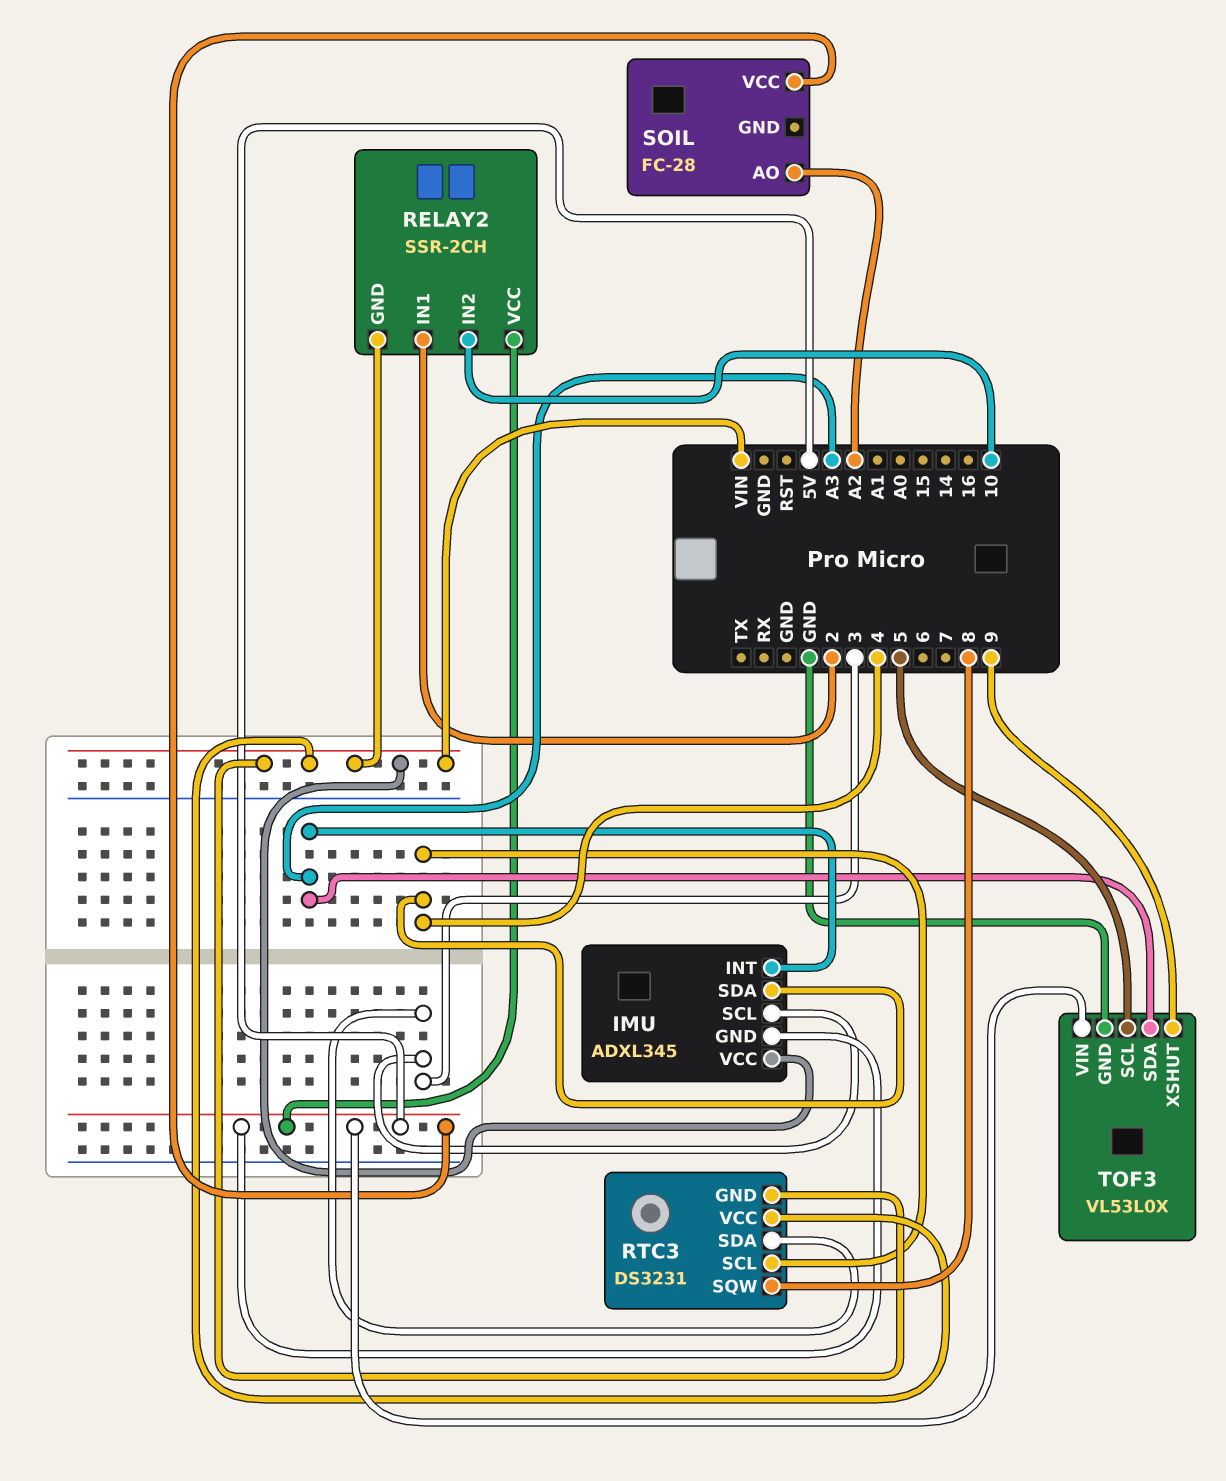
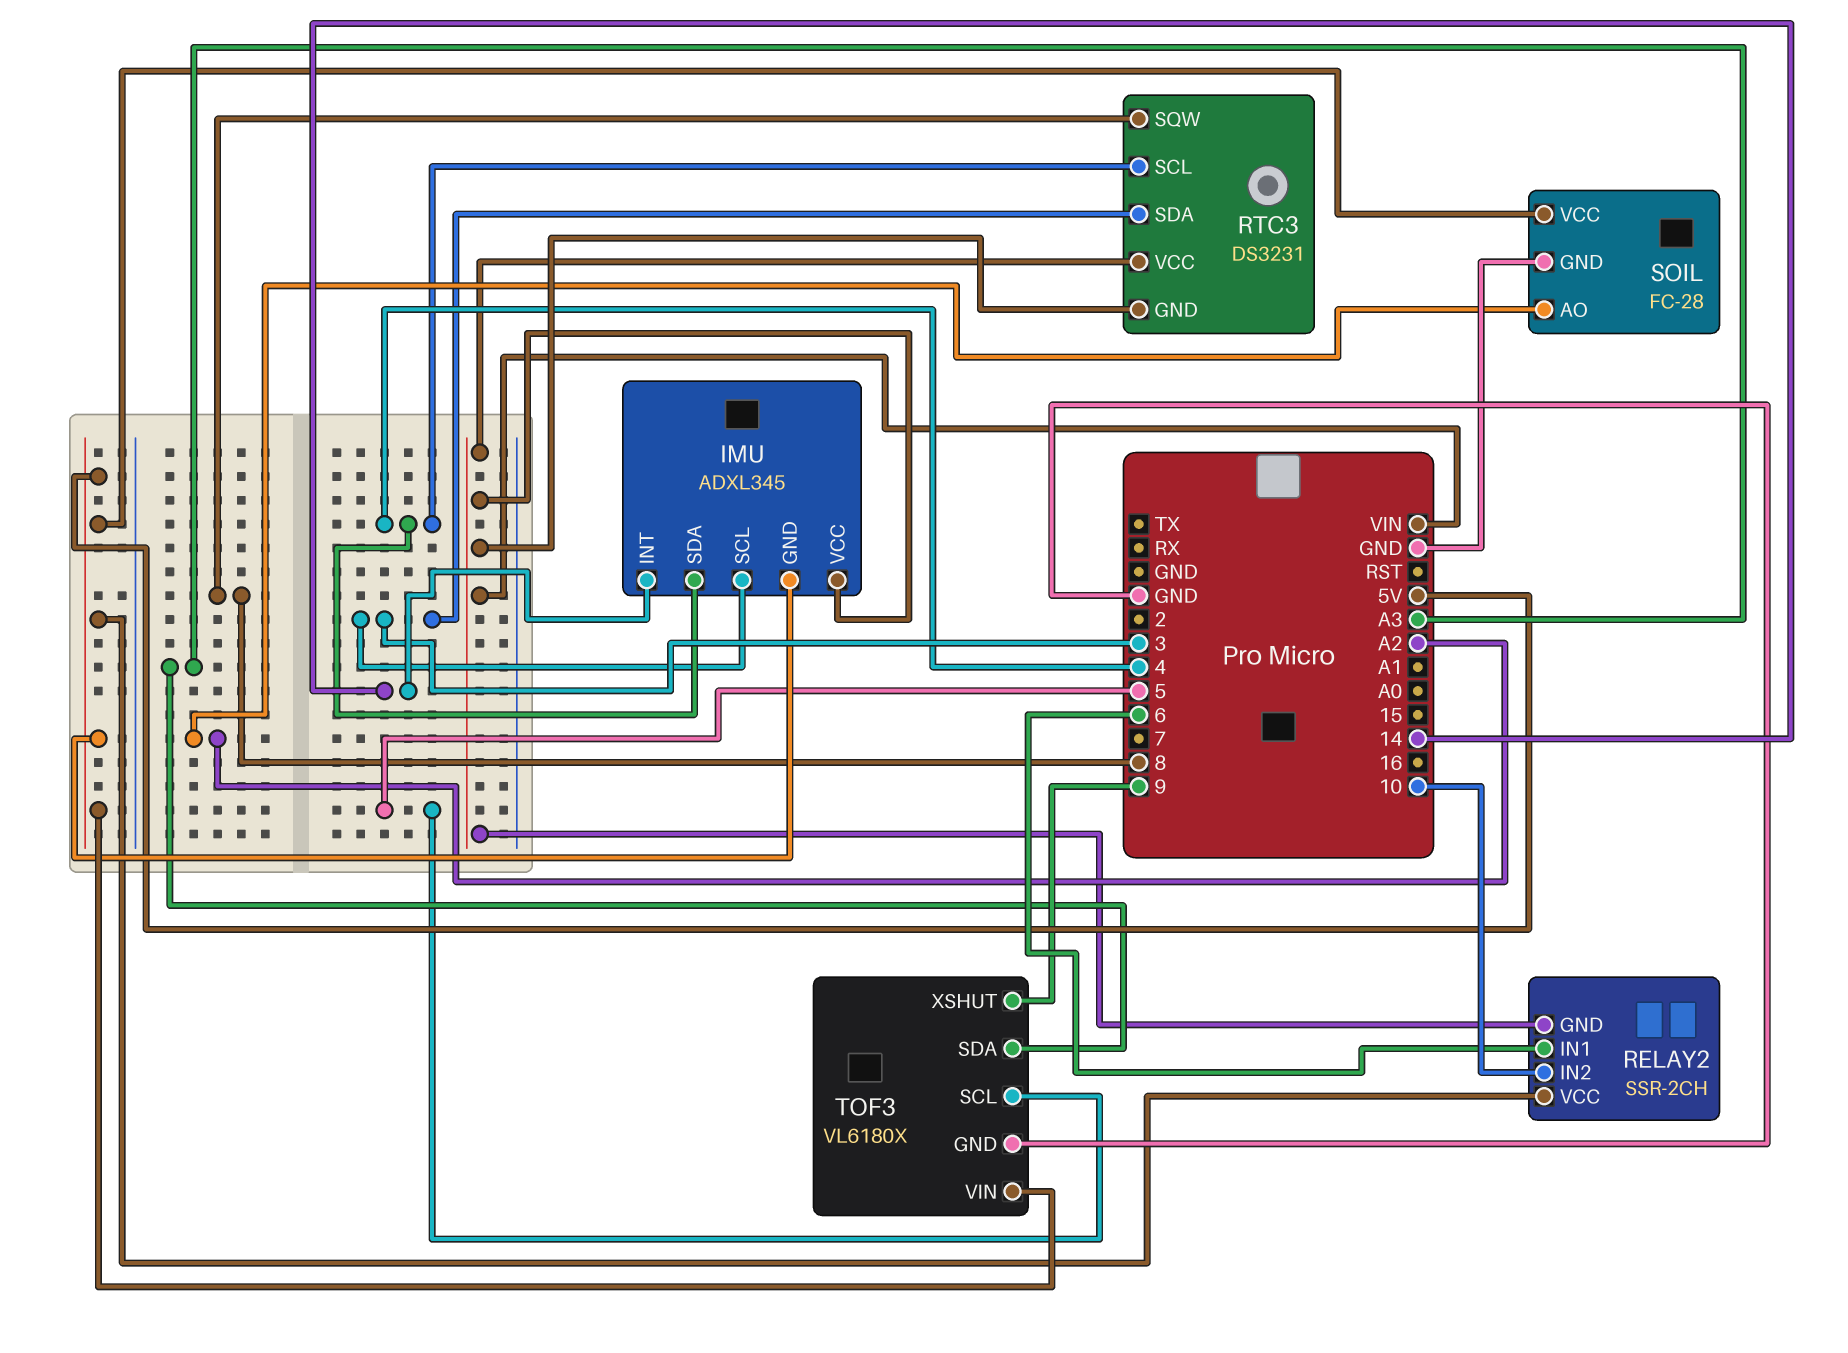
IMU pin INT: A3 -> 14
RELAY2 pin IN1: 2 -> 6
SOIL pin GND: none -> GND
TOF3: VL53L0X -> VL6180X

